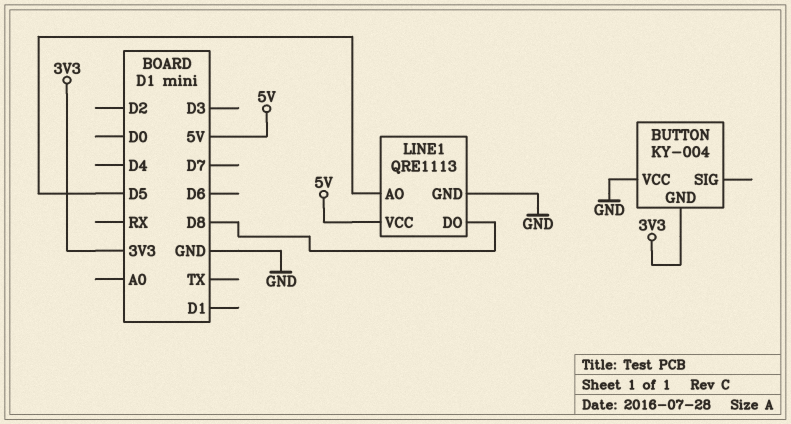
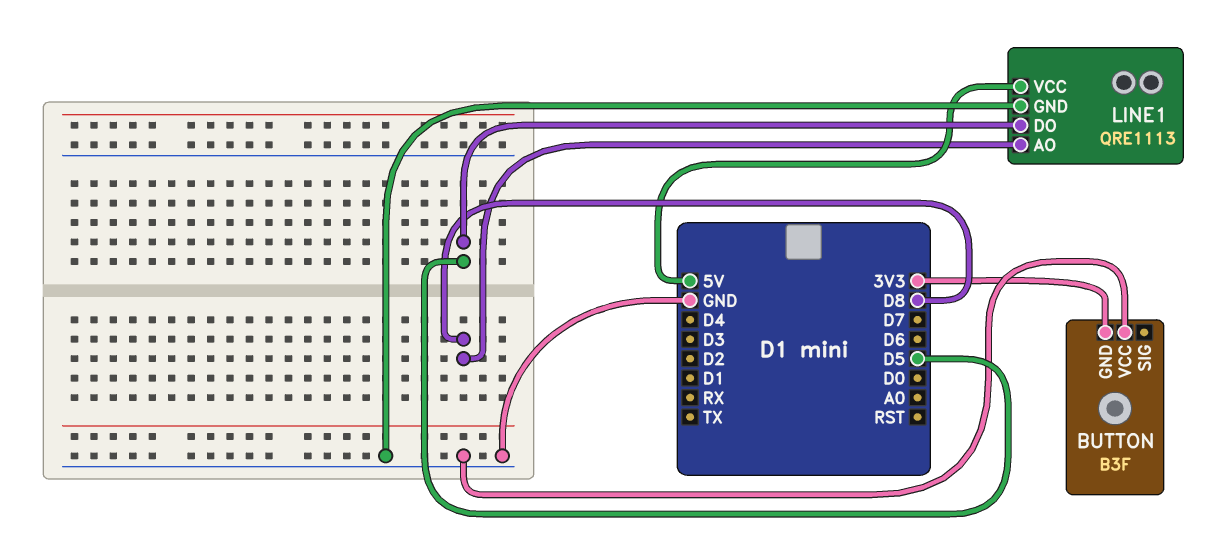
BUTTON: KY-004 -> B3F
LINE1 pin AO: D5 -> D8
LINE1 pin DO: D8 -> D5

